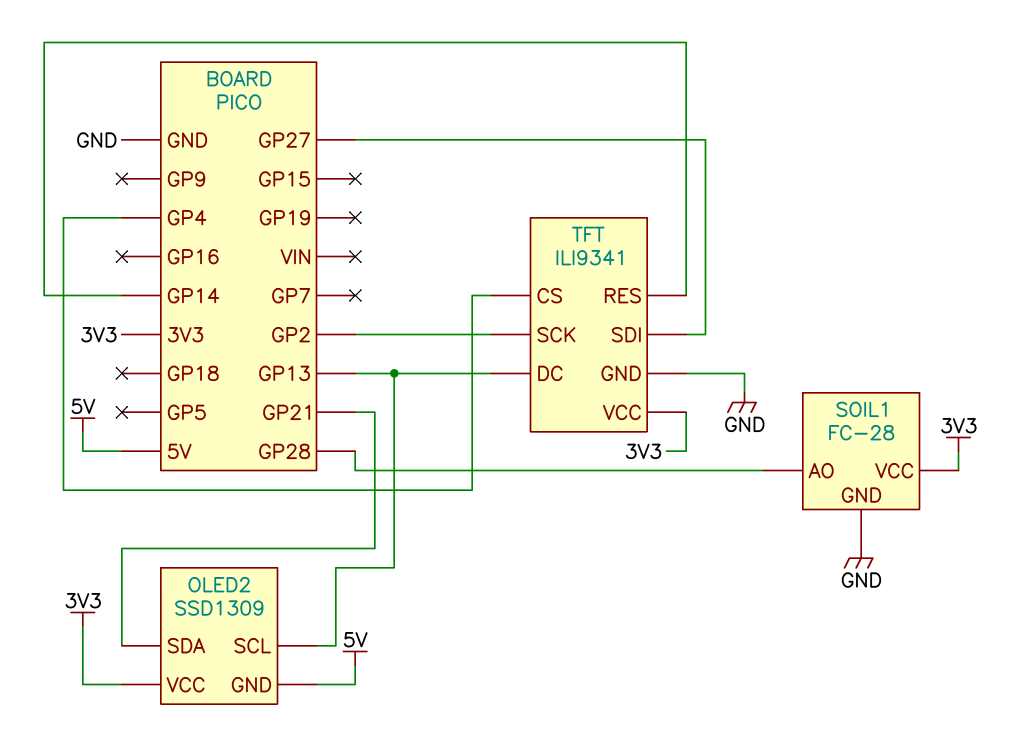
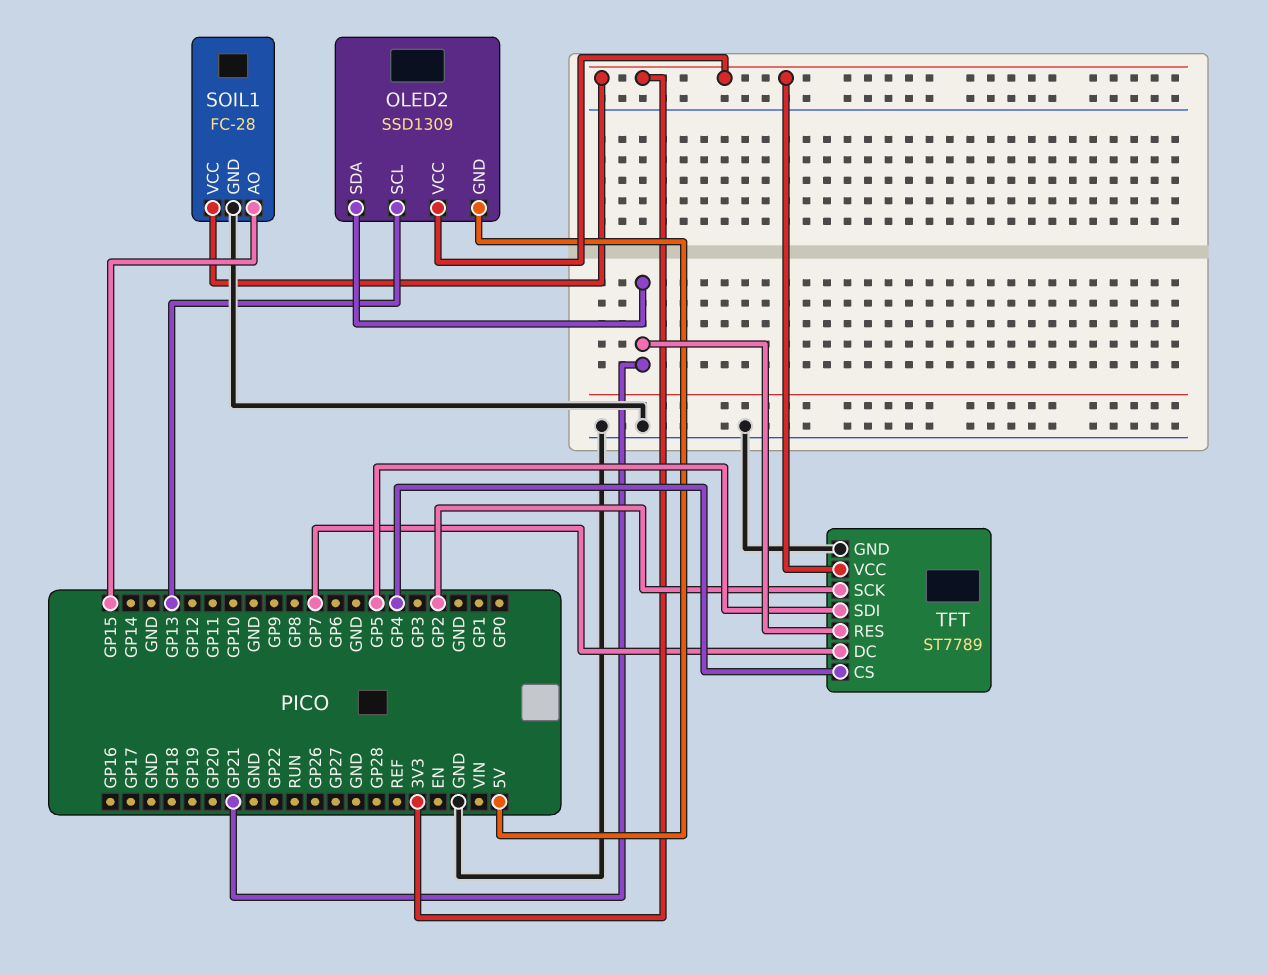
SOIL1 pin AO: GP28 -> GP15
TFT: ILI9341 -> ST7789
TFT pin DC: GP13 -> GP7
TFT pin RES: GP14 -> GP21
TFT pin SDI: GP27 -> GP5

